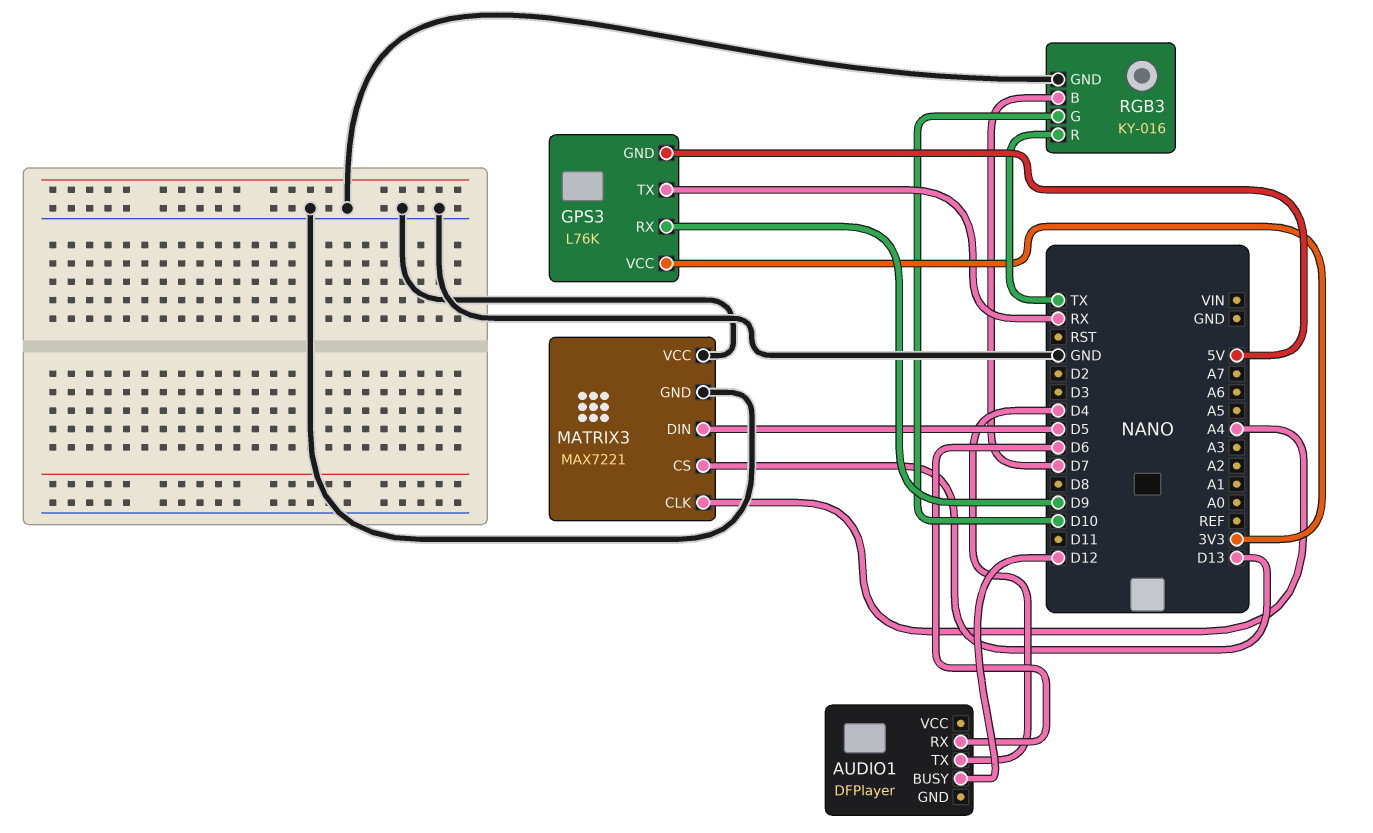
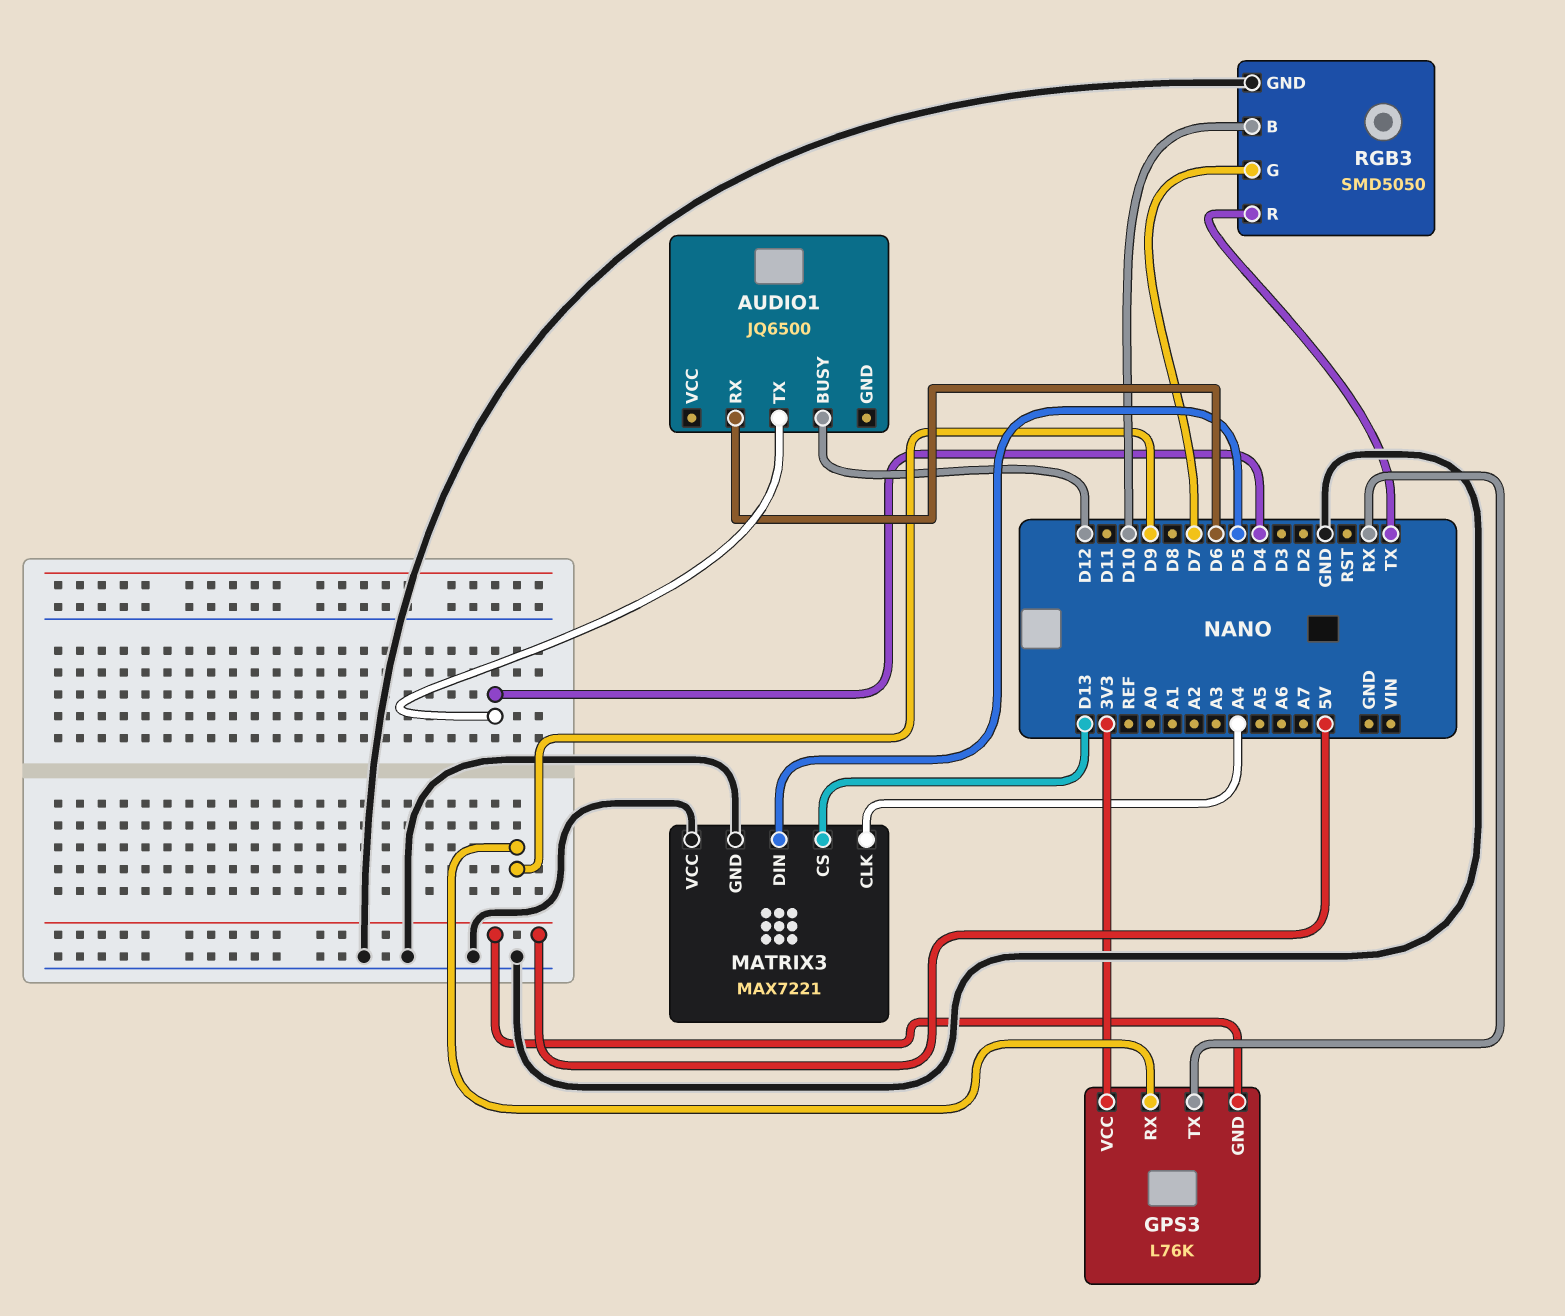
AUDIO1: DFPlayer -> JQ6500
RGB3: KY-016 -> SMD5050
RGB3 pin B: D7 -> D10
RGB3 pin G: D10 -> D7

